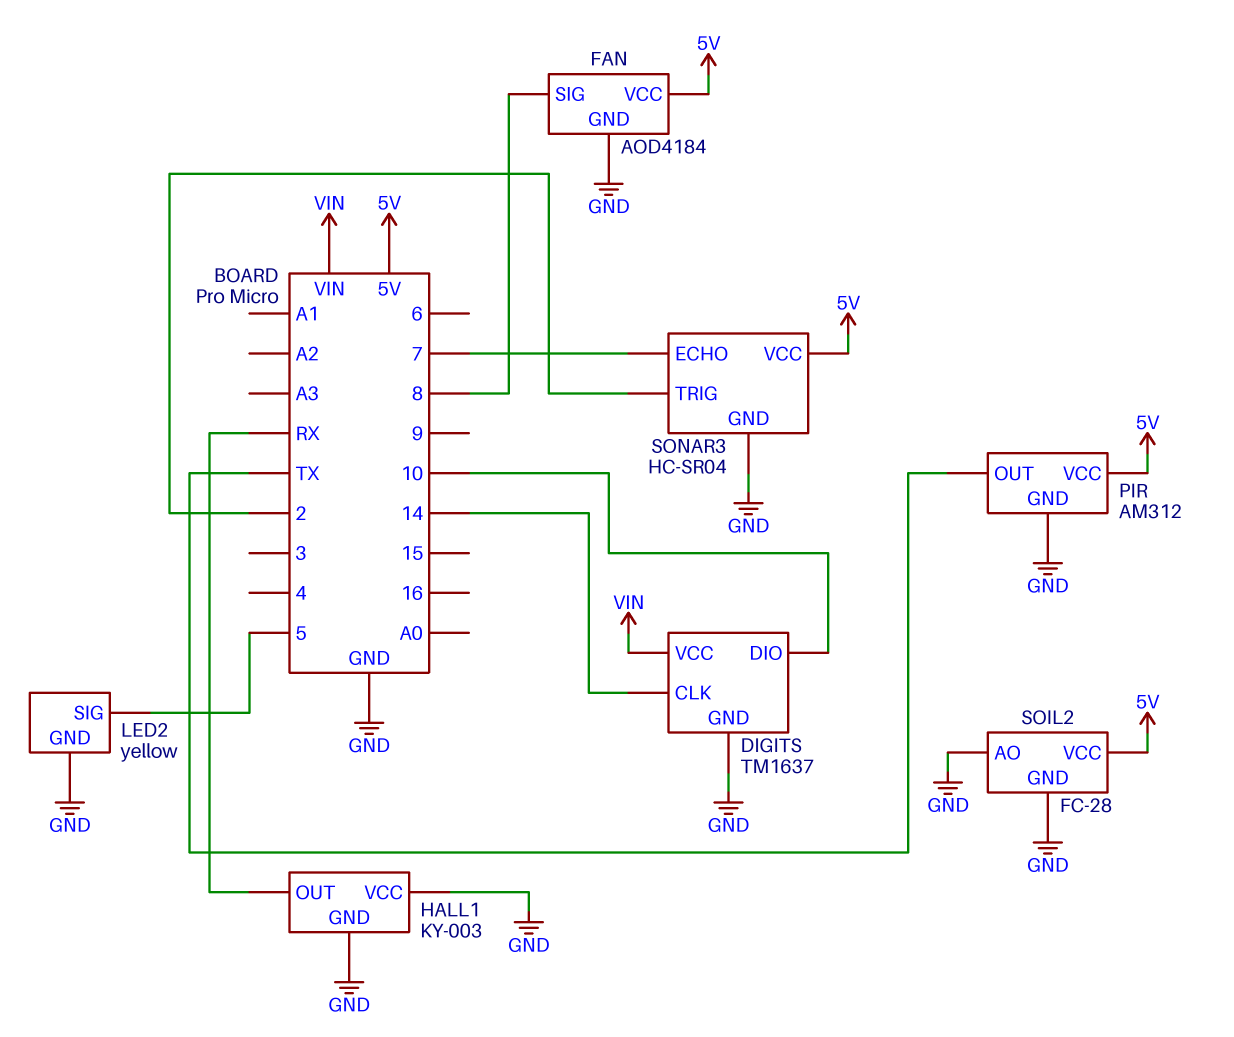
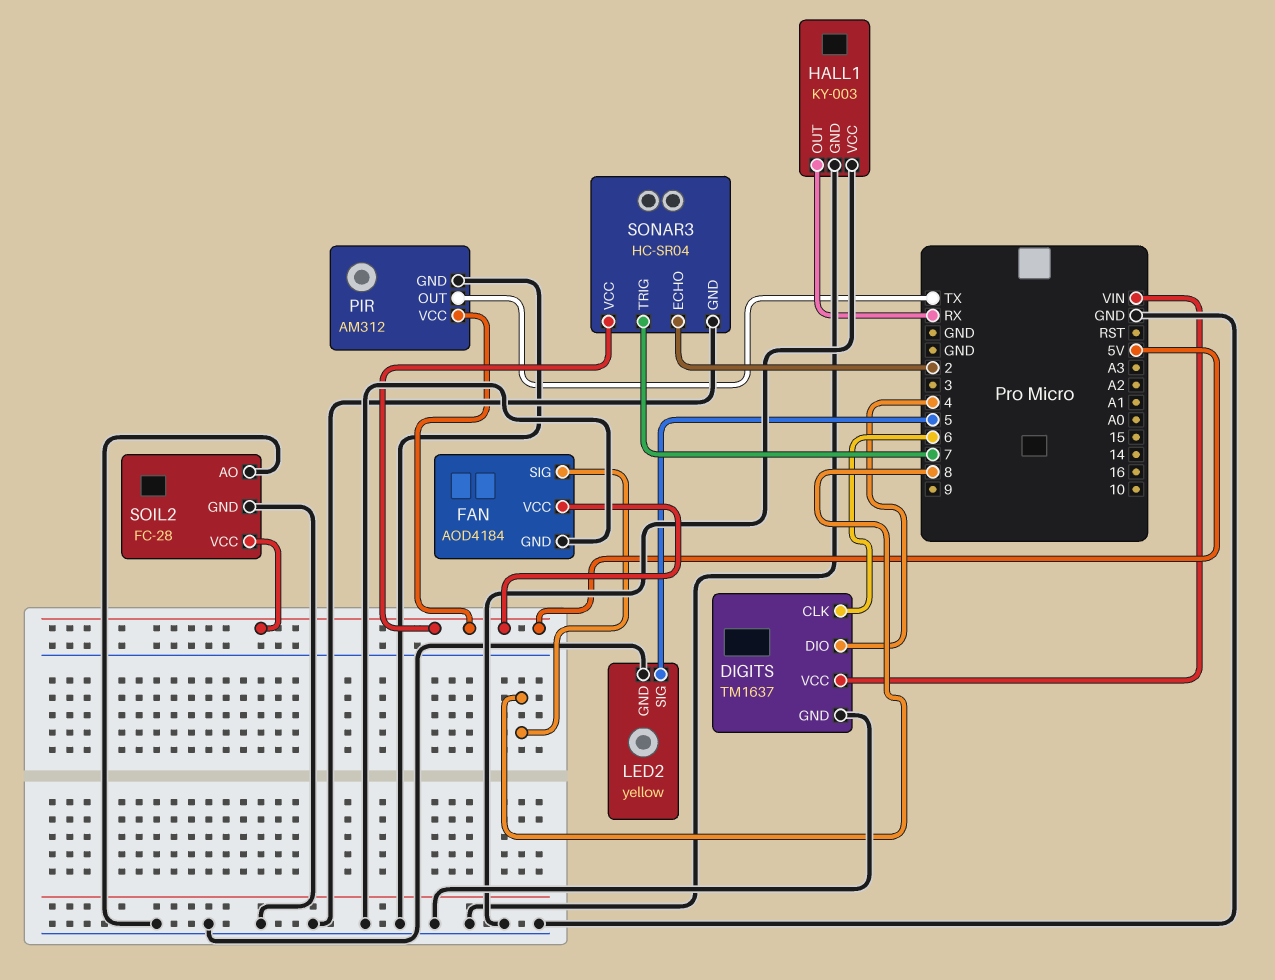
DIGITS pin CLK: 14 -> 6
DIGITS pin DIO: 10 -> 4
SONAR3 pin ECHO: 7 -> 2
SONAR3 pin TRIG: 2 -> 7

